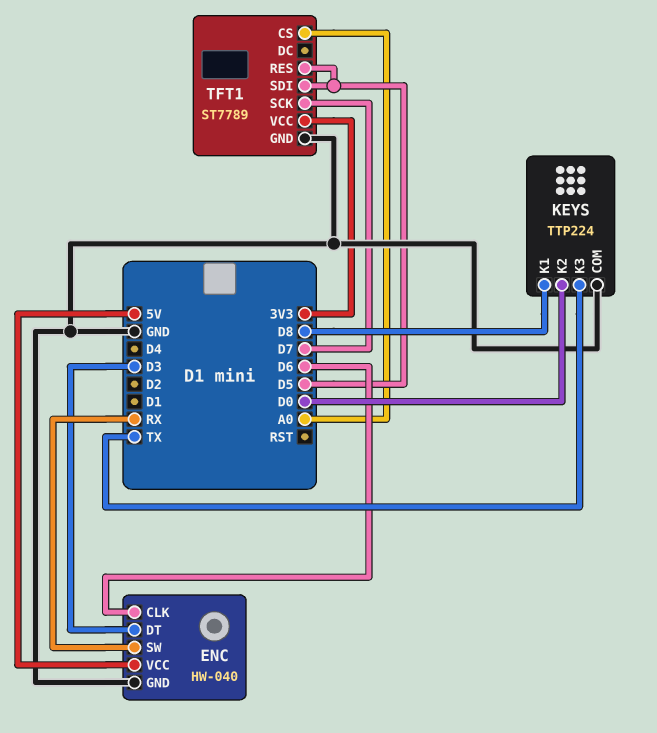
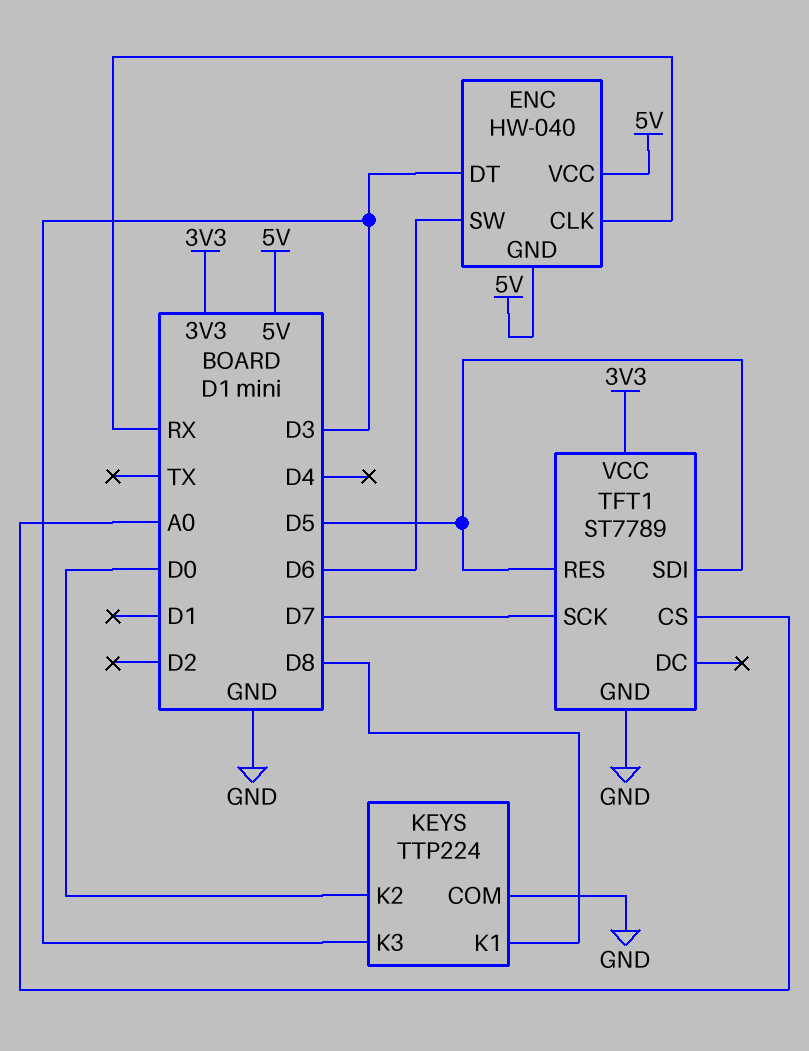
ENC pin CLK: D6 -> RX
ENC pin GND: GND -> 5V
ENC pin SW: RX -> D6
KEYS pin K3: TX -> D3

